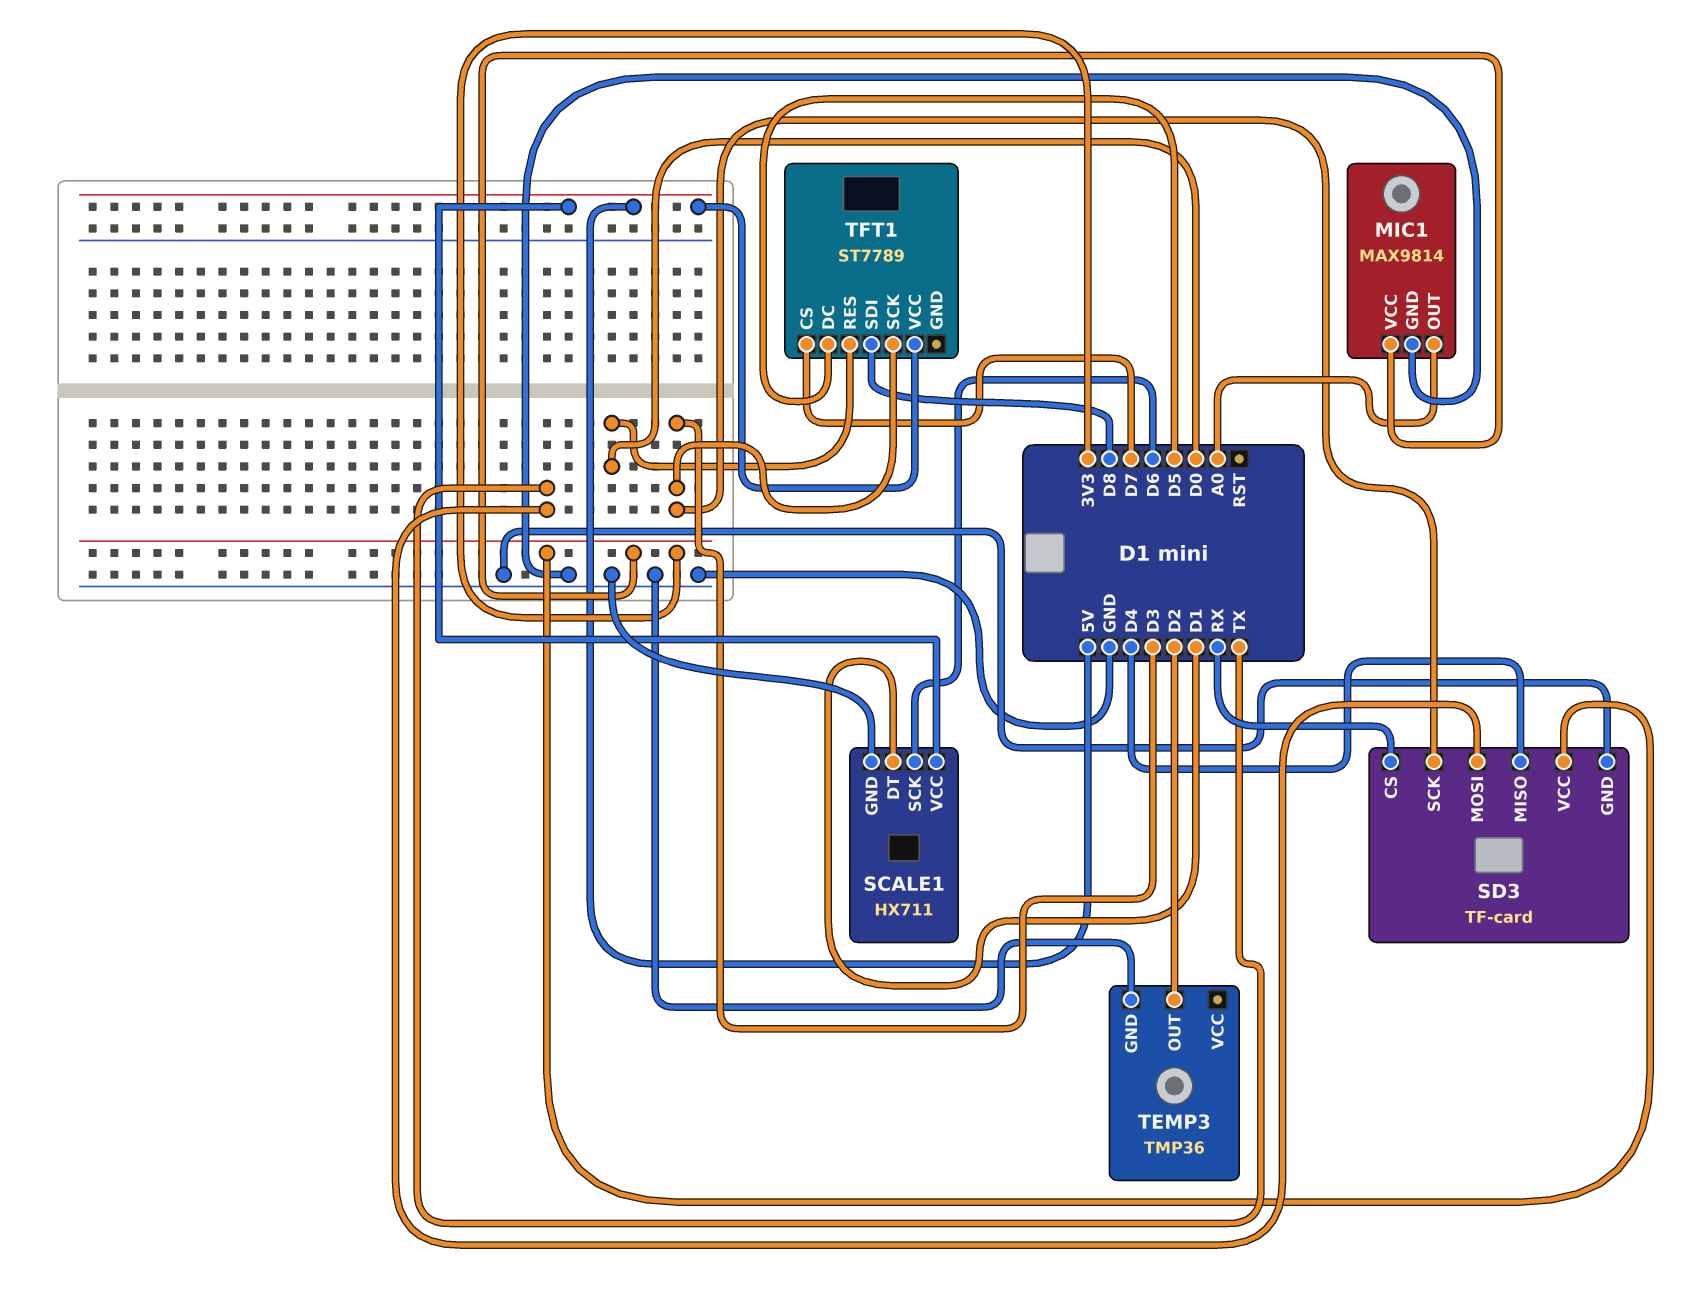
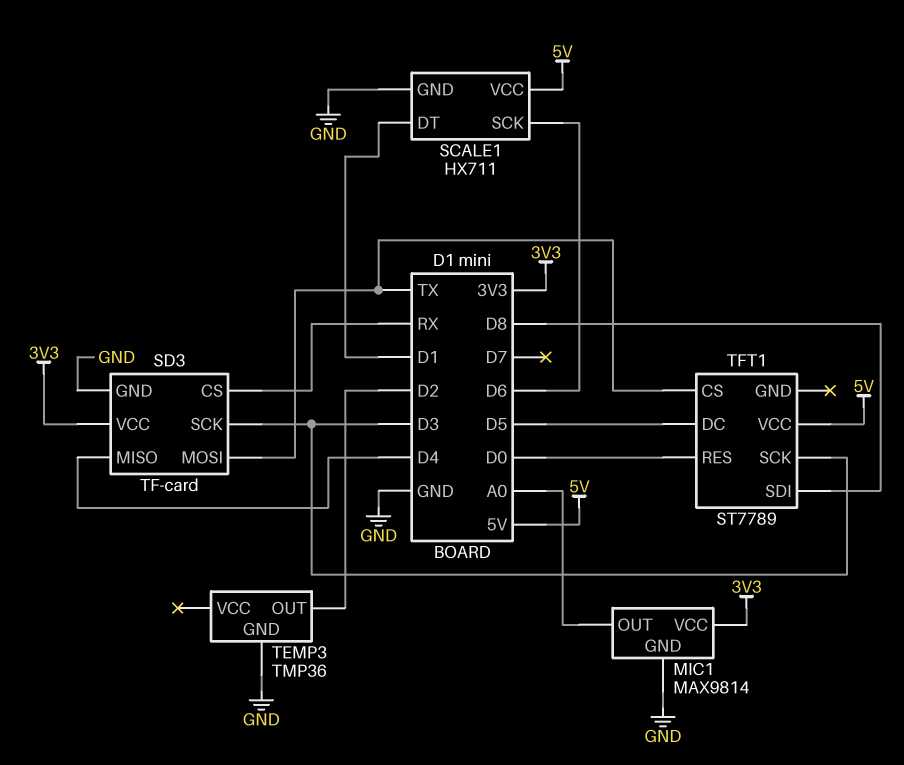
TFT1 pin CS: D7 -> TX

